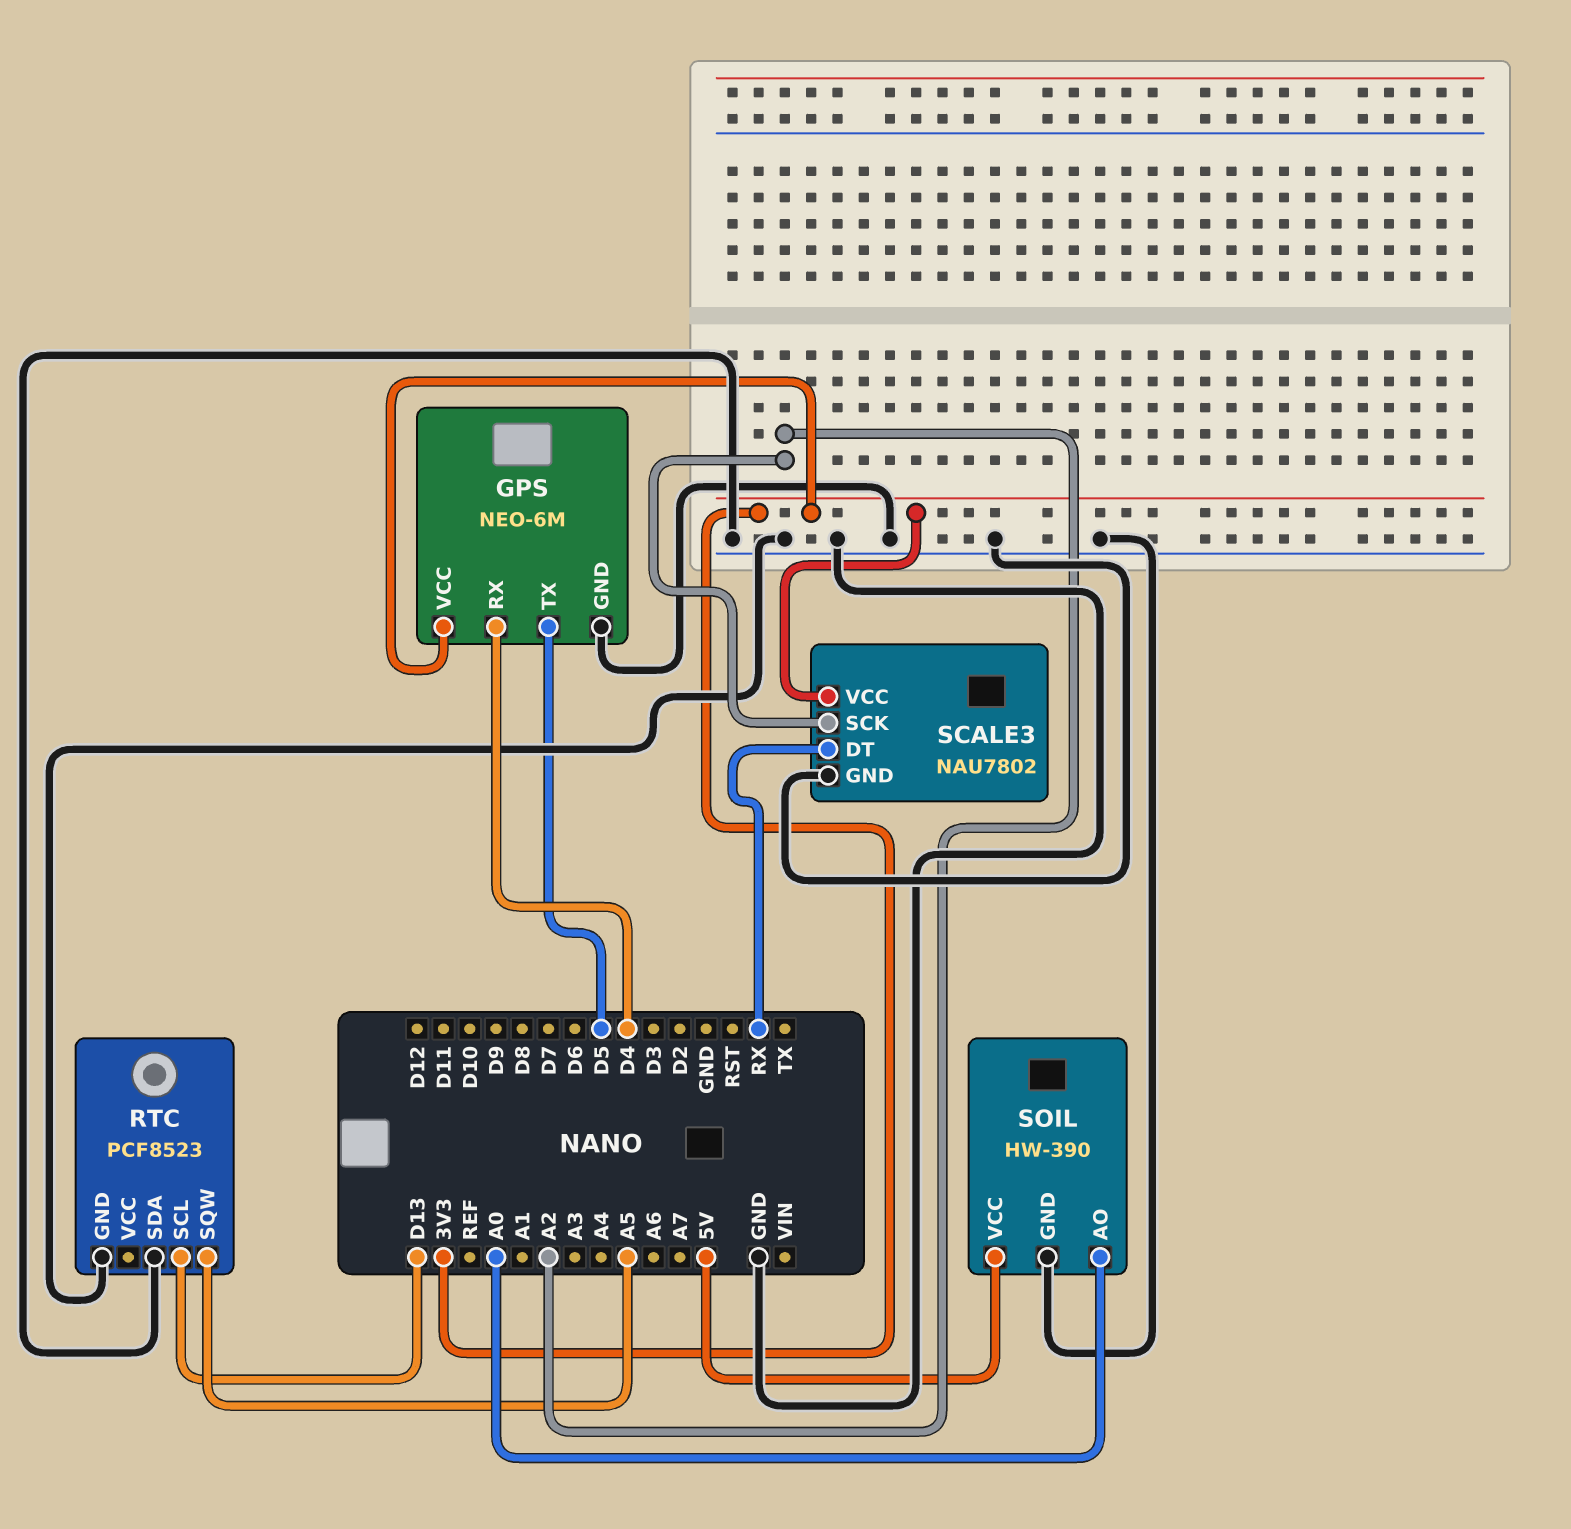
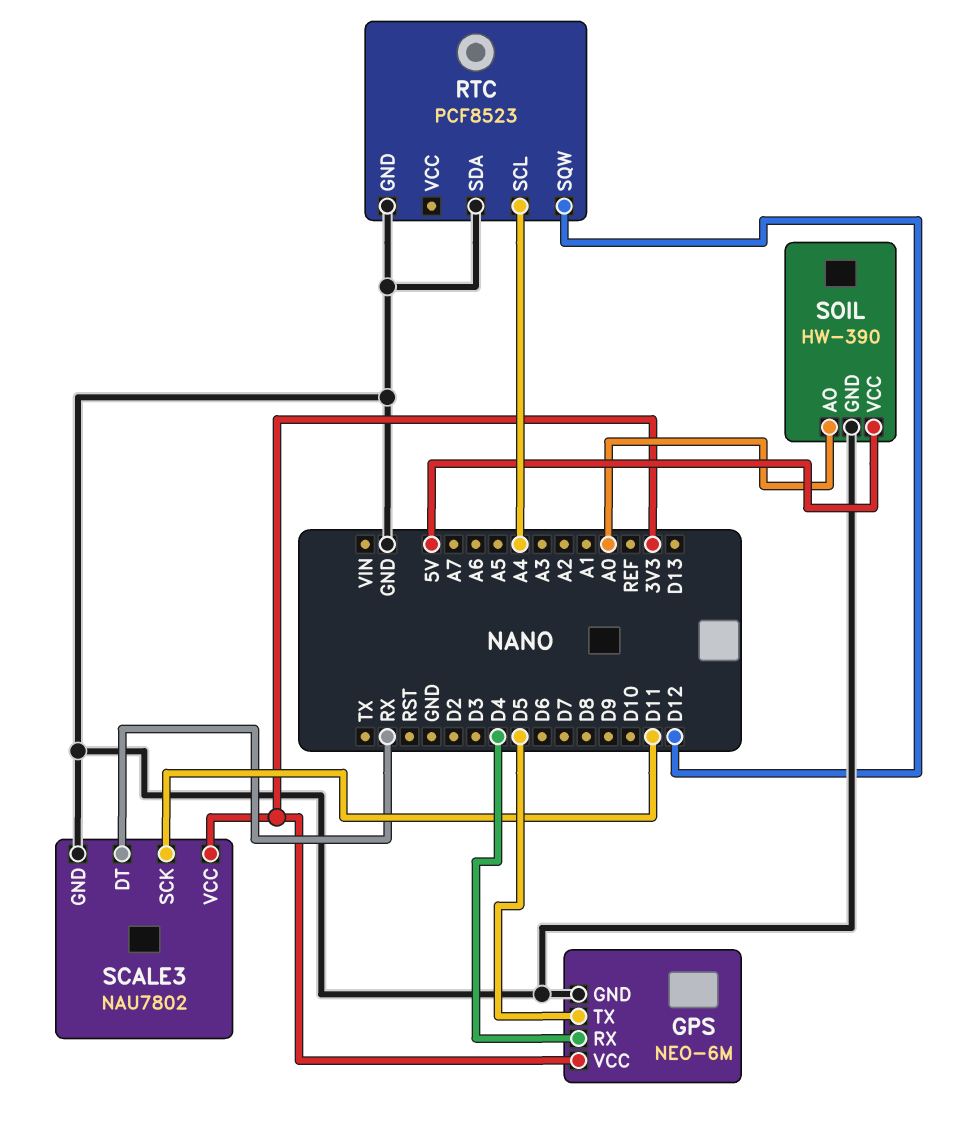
RTC pin SCL: D13 -> A4
RTC pin SQW: A5 -> D12
SCALE3 pin SCK: A2 -> D11

